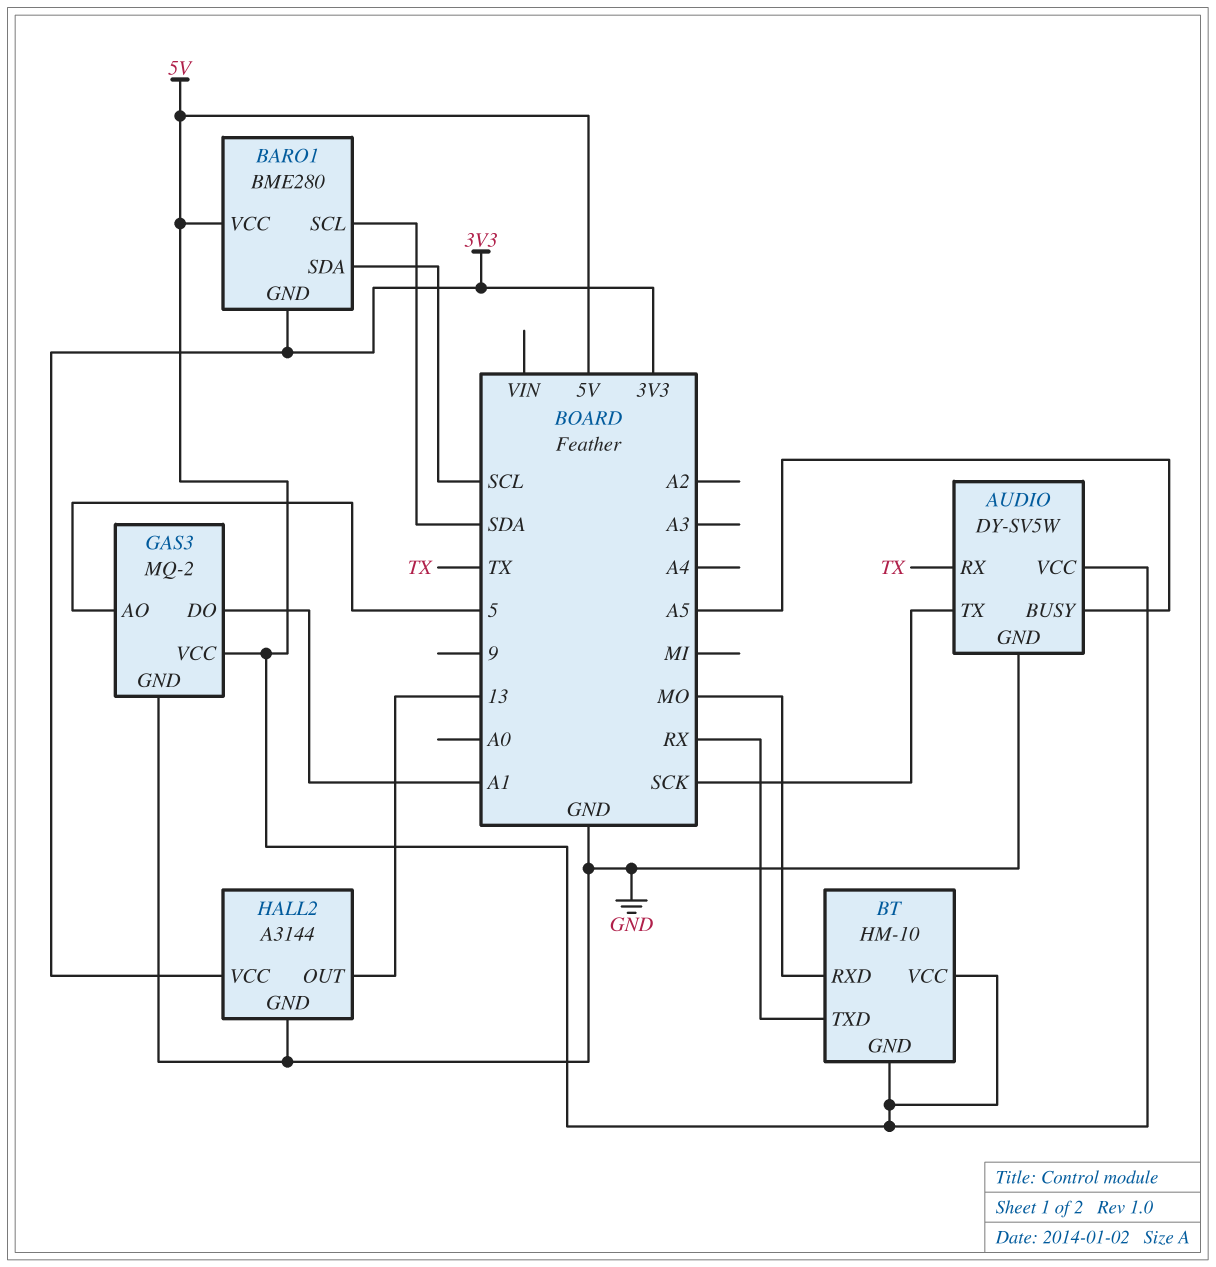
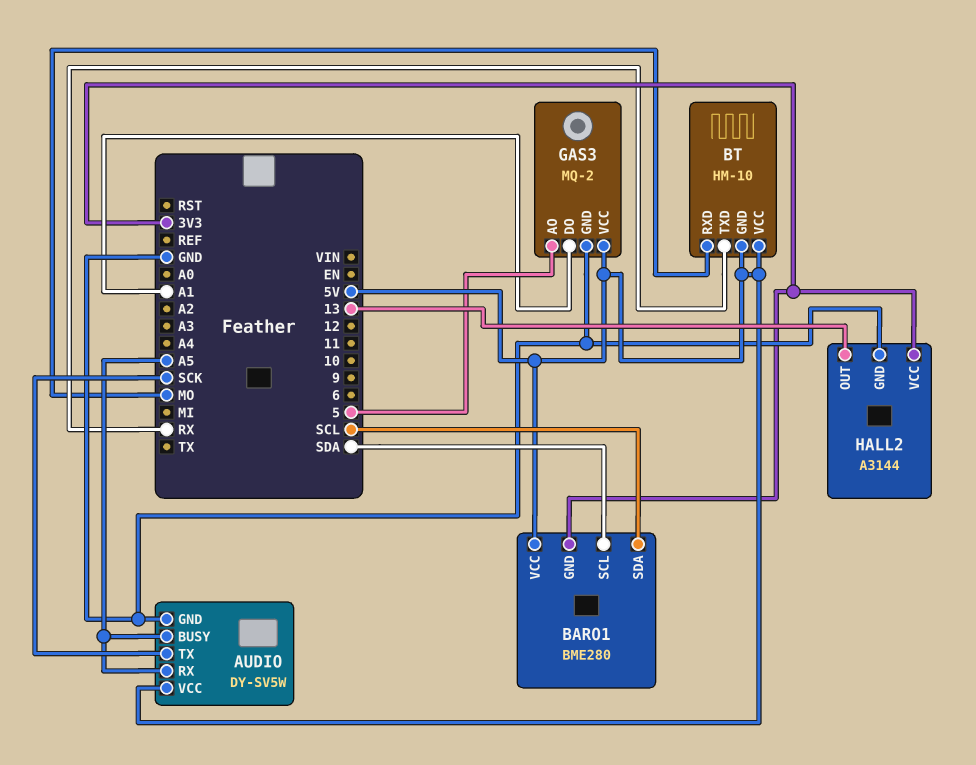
AUDIO pin RX: TX -> A5

